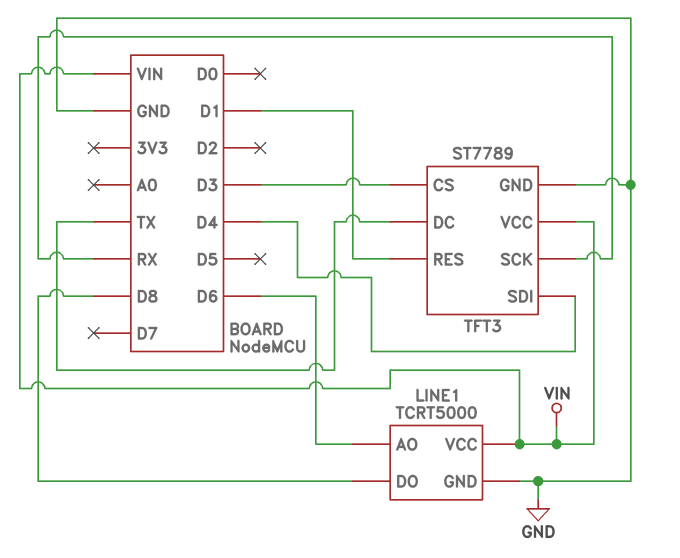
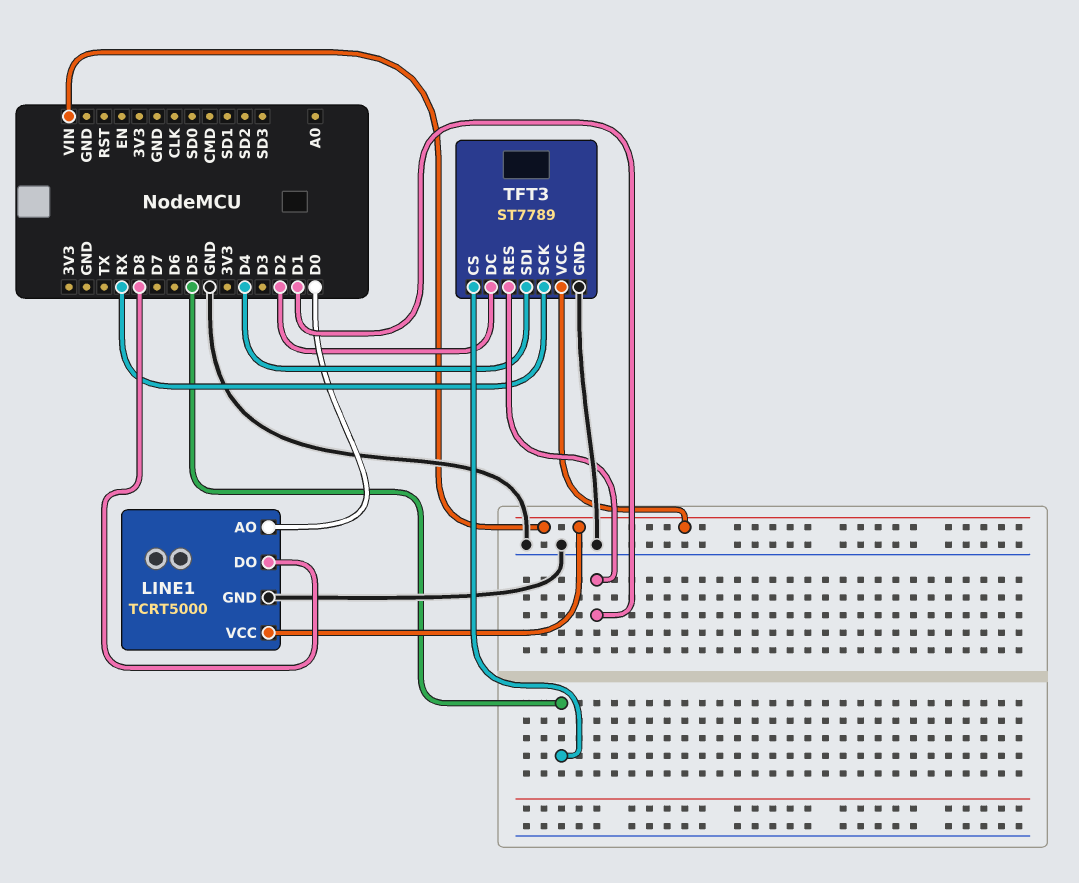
LINE1 pin AO: D6 -> D0
TFT3 pin CS: D3 -> D5
TFT3 pin DC: TX -> D2

